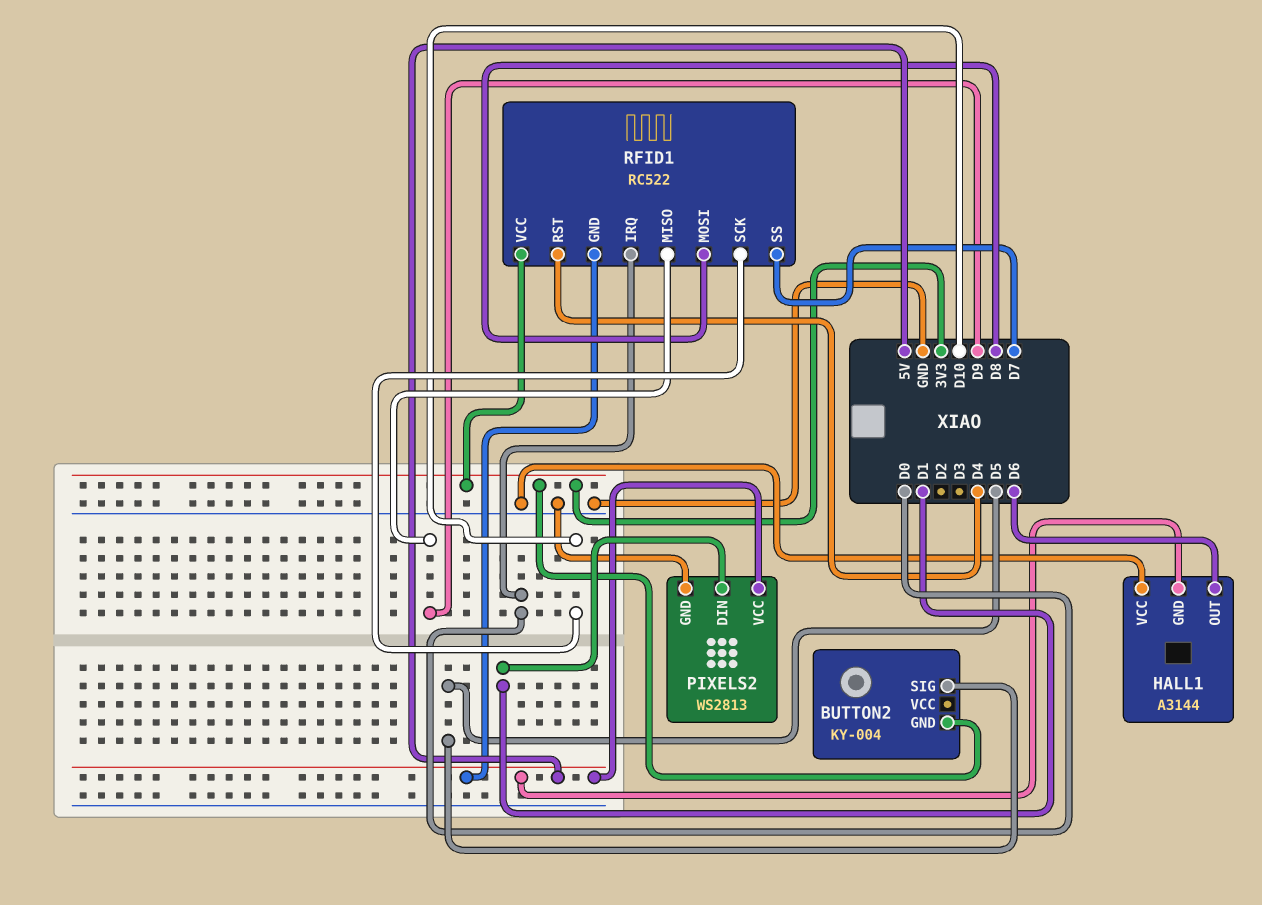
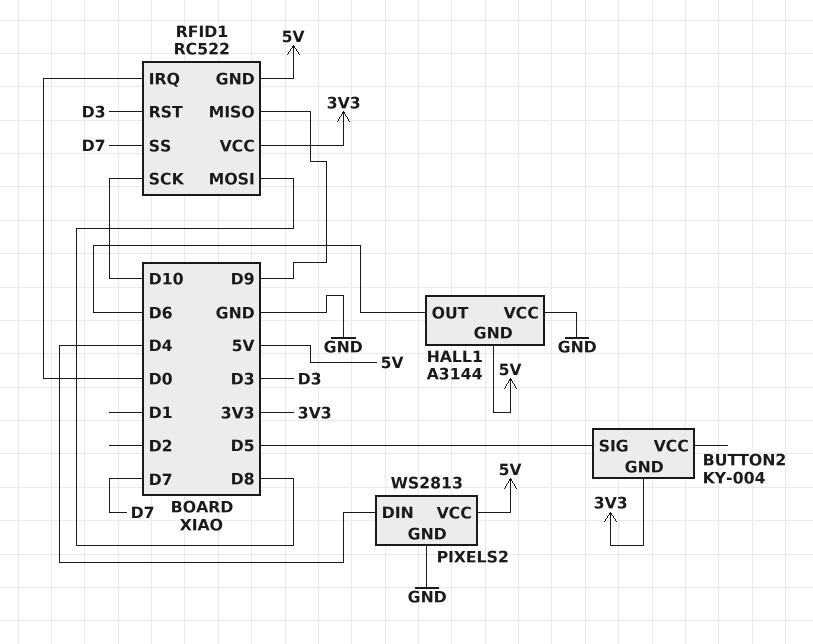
PIXELS2 pin DIN: D1 -> D4
RFID1 pin RST: D4 -> D3

